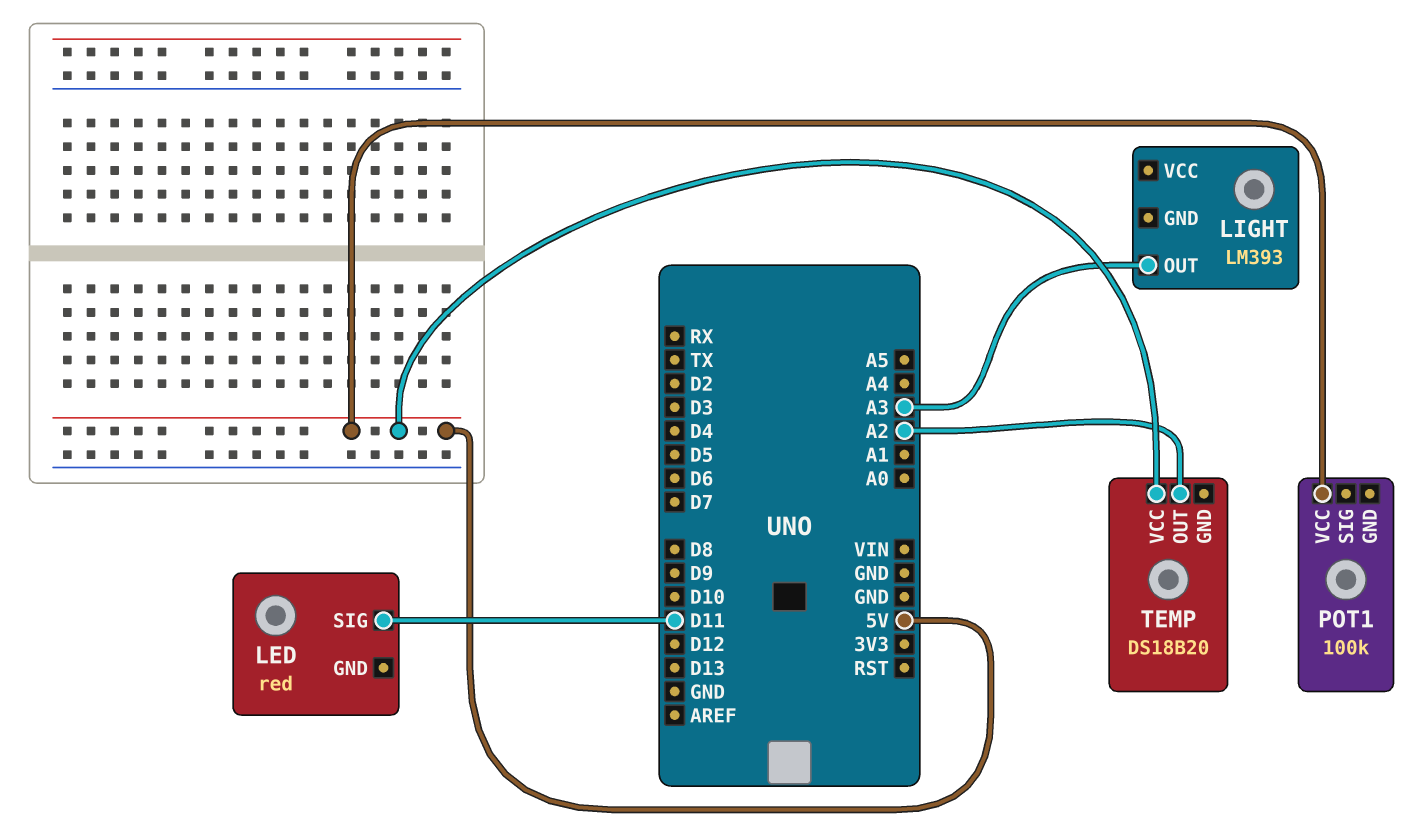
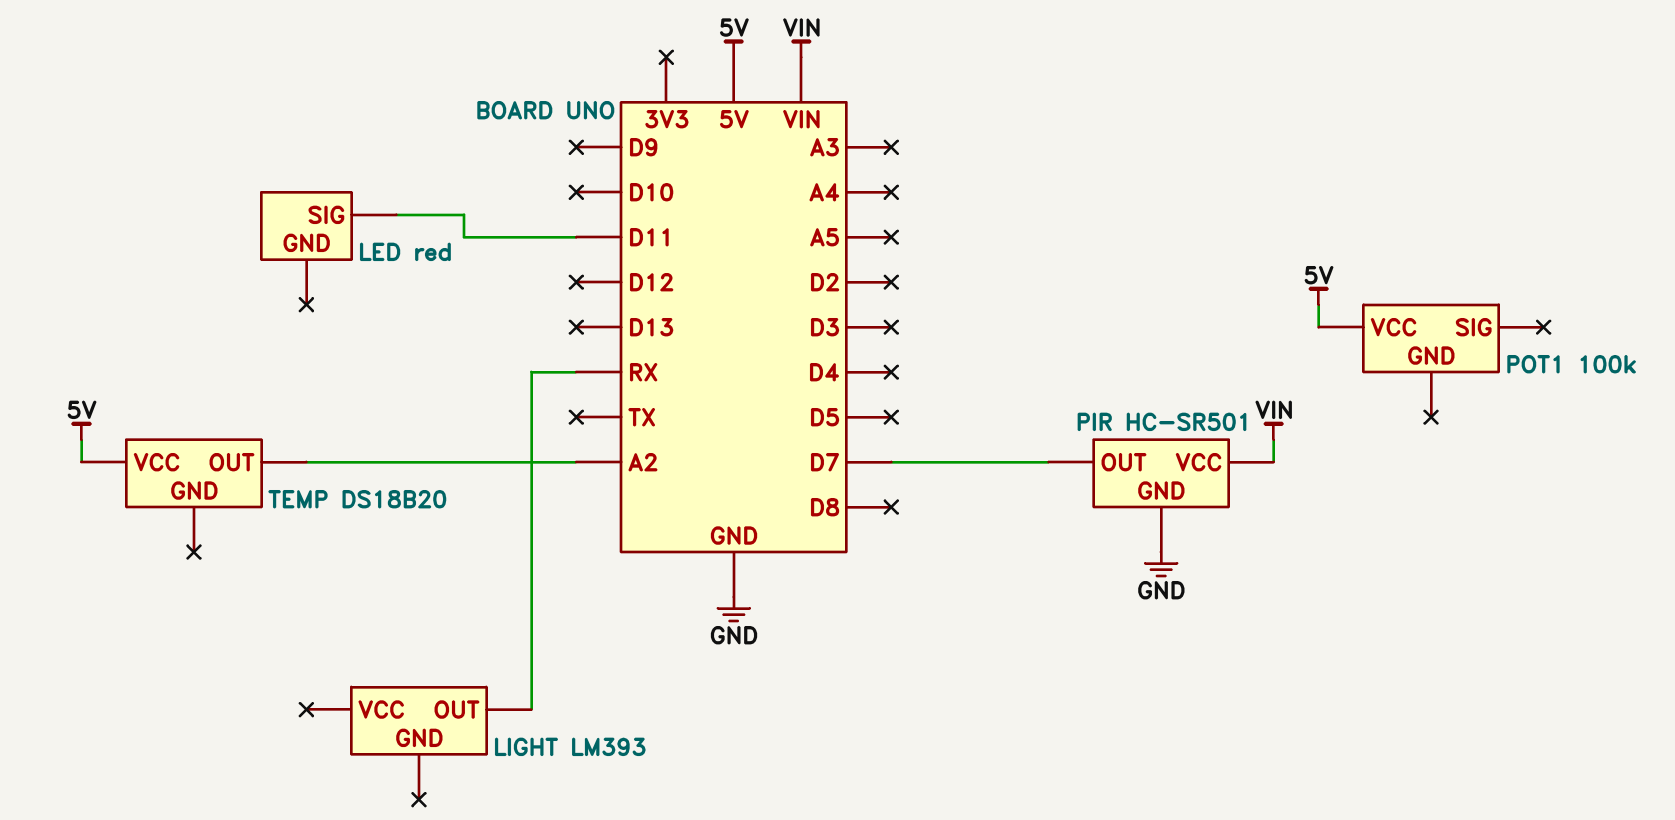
LIGHT pin OUT: A3 -> RX
PIR: none -> HC-SR501
PIR pin GND: none -> GND
PIR pin OUT: none -> D7
PIR pin VCC: none -> VIN

